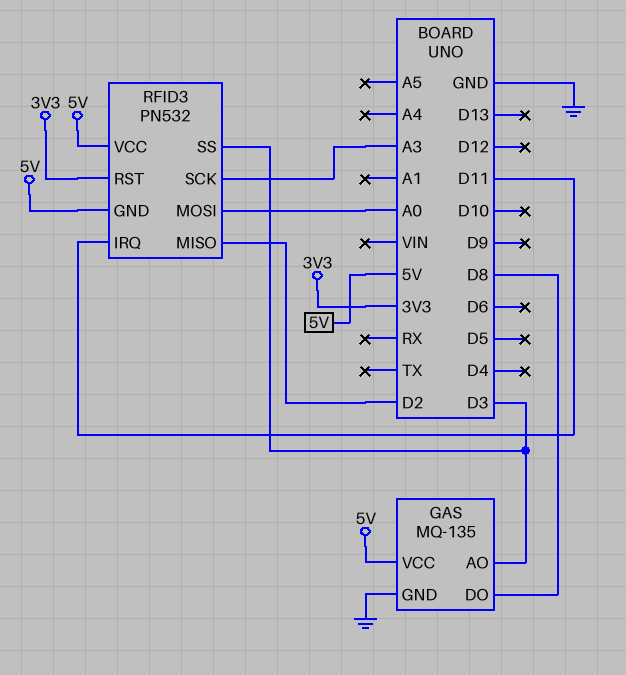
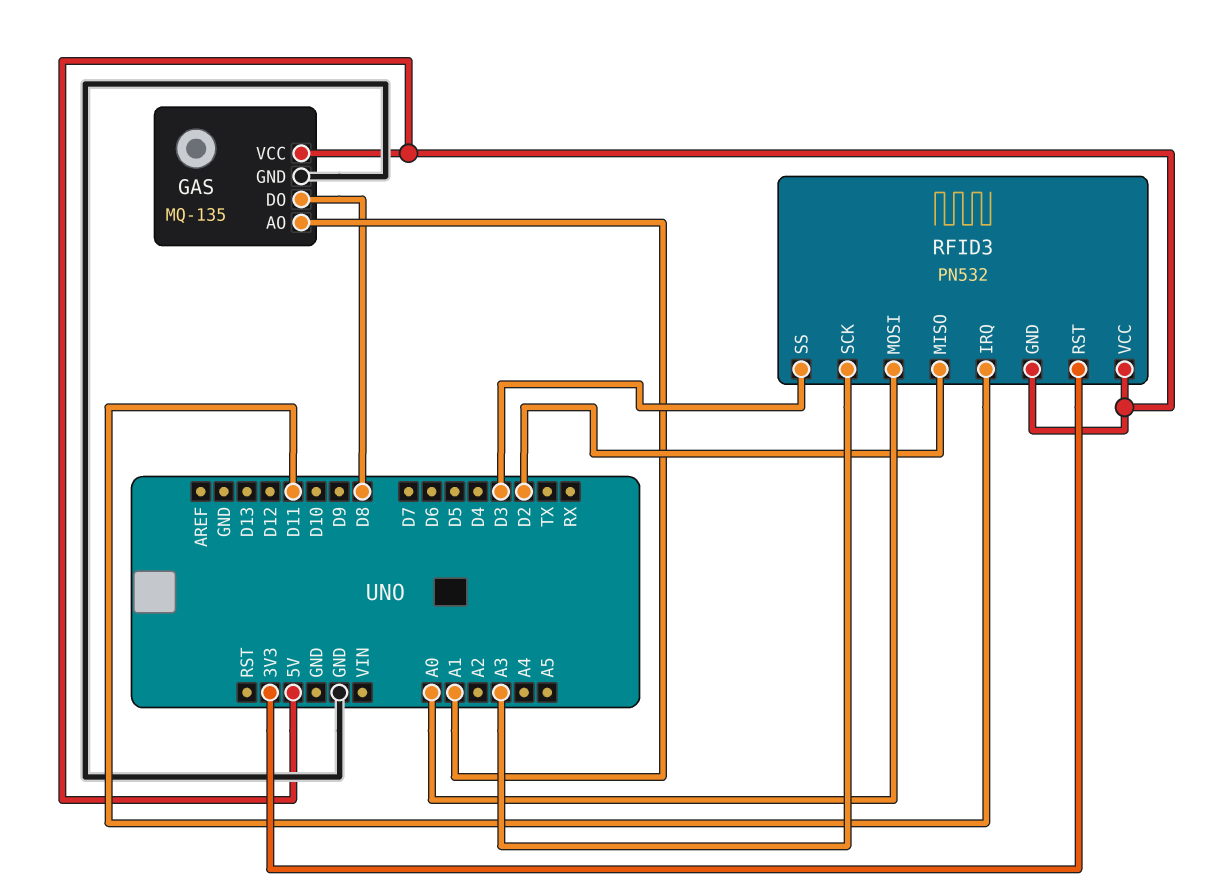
GAS pin AO: D3 -> A1

